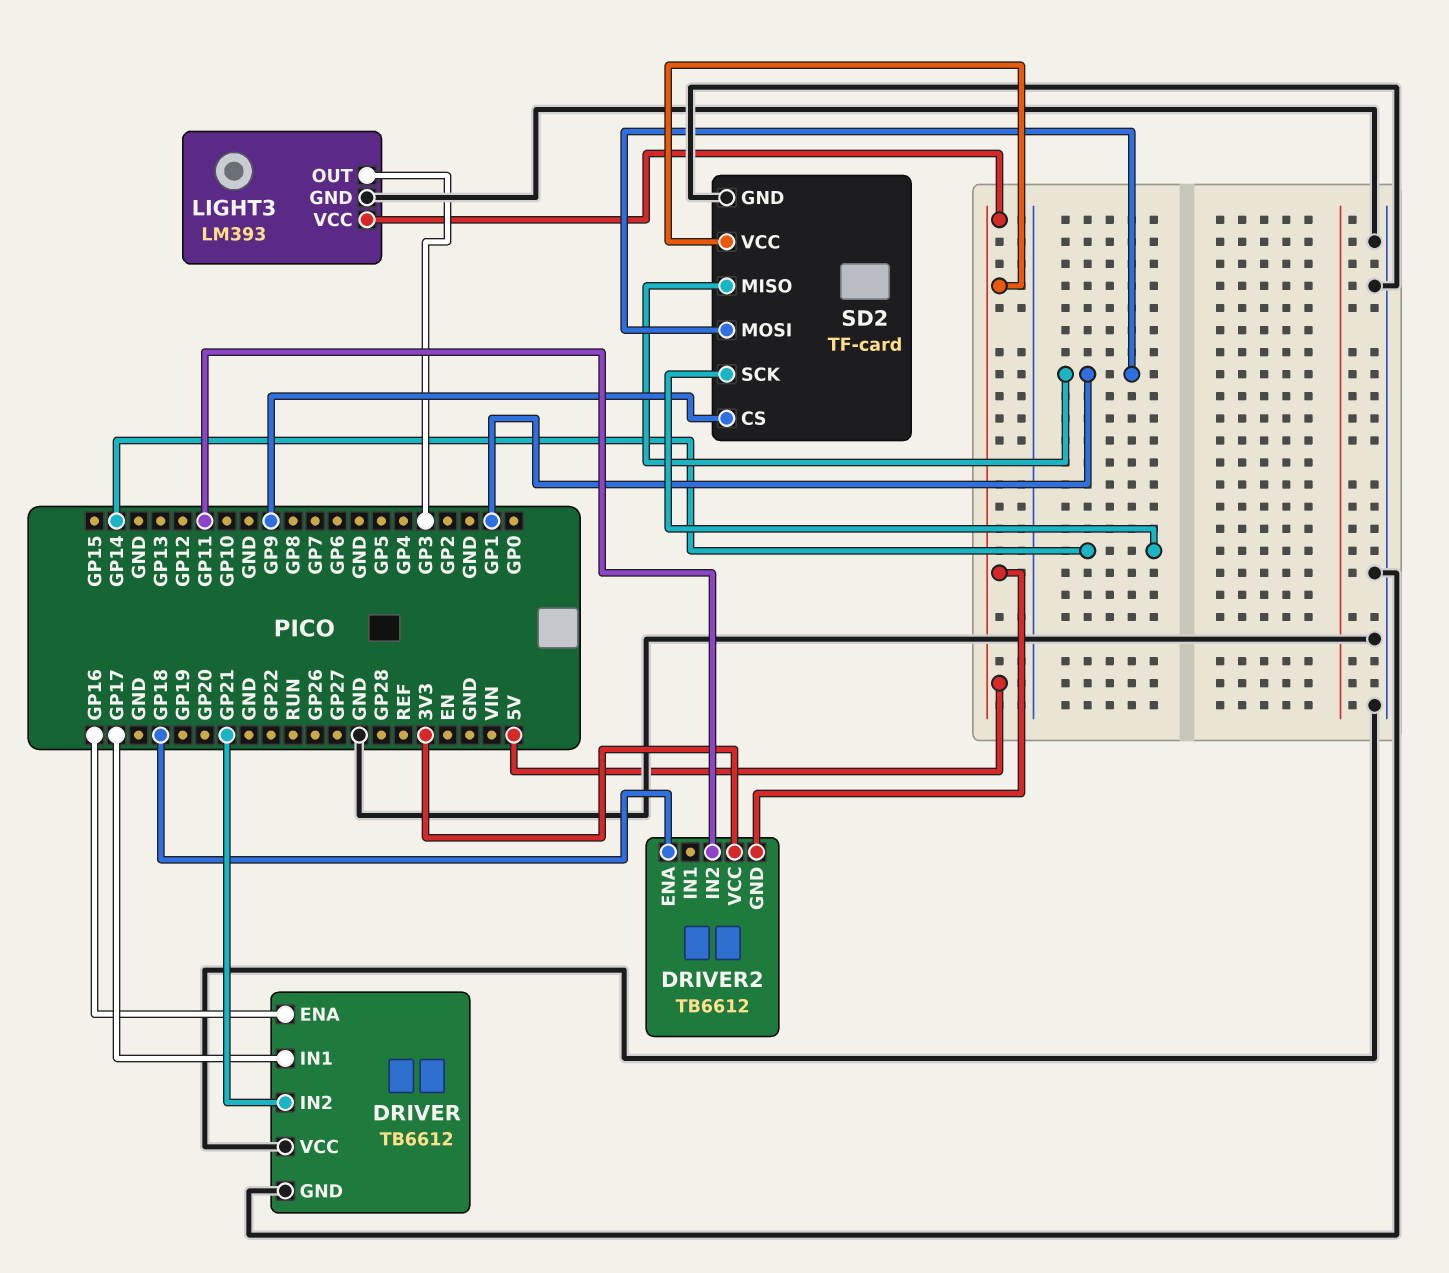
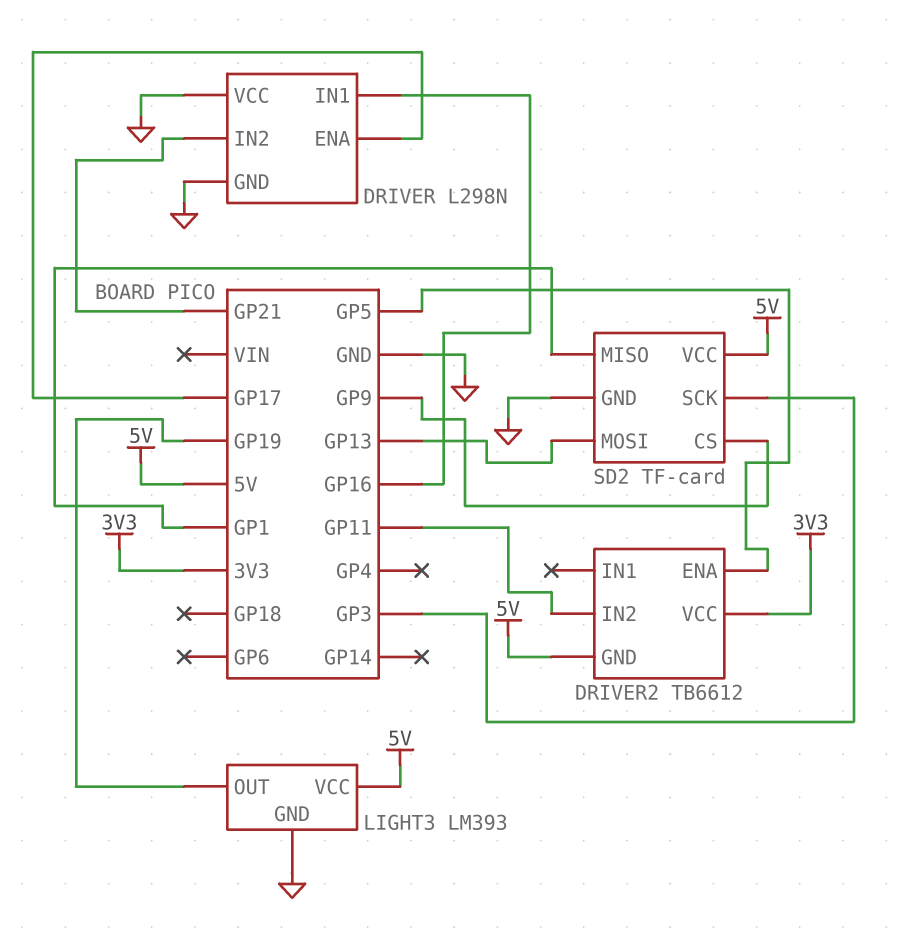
DRIVER: TB6612 -> L298N
DRIVER pin ENA: GP16 -> GP17
DRIVER pin IN1: GP17 -> GP16
DRIVER2 pin ENA: GP18 -> GP5
LIGHT3 pin OUT: GP3 -> GP19
SD2 pin MOSI: GP1 -> GP13
SD2 pin SCK: GP14 -> GP3

